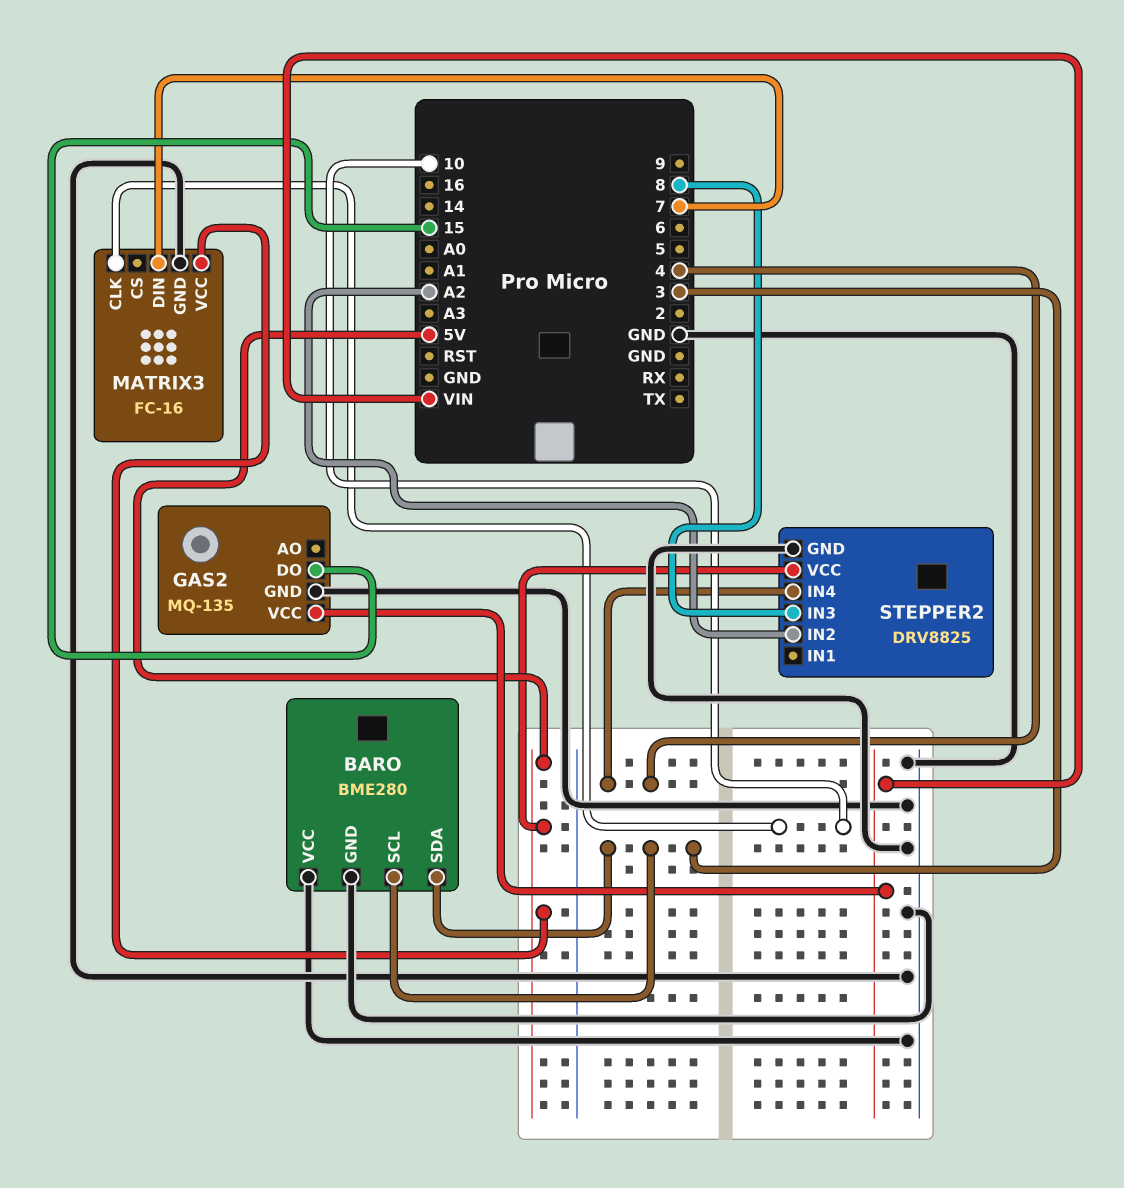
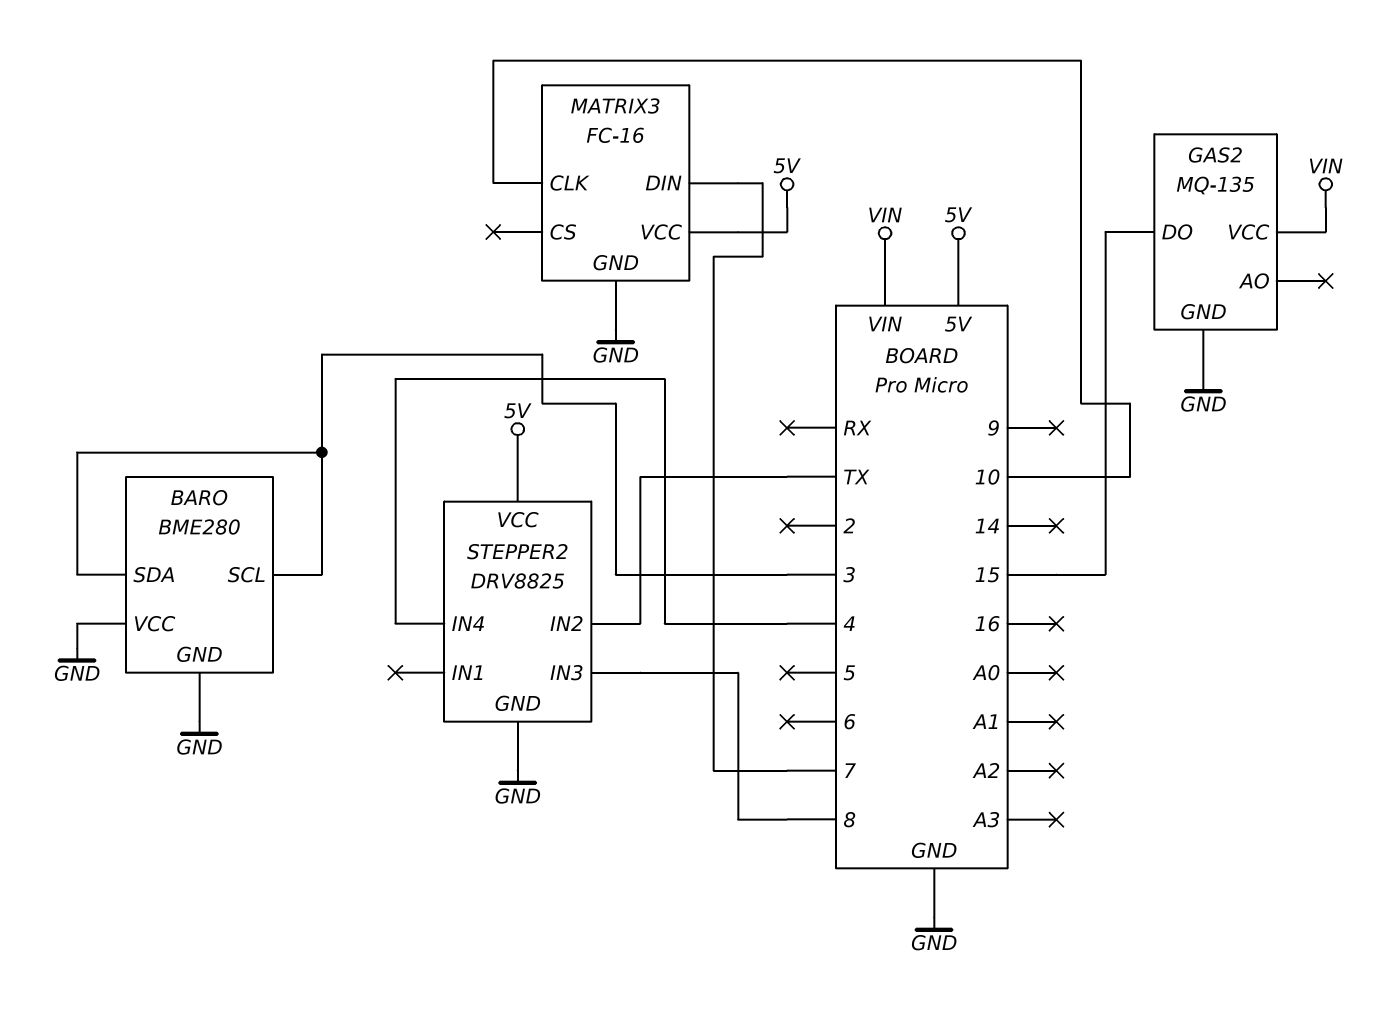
STEPPER2 pin IN2: A2 -> TX

